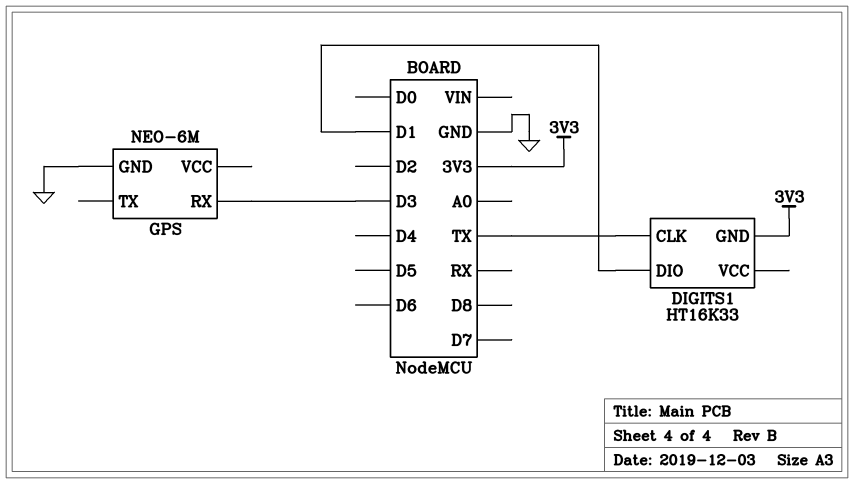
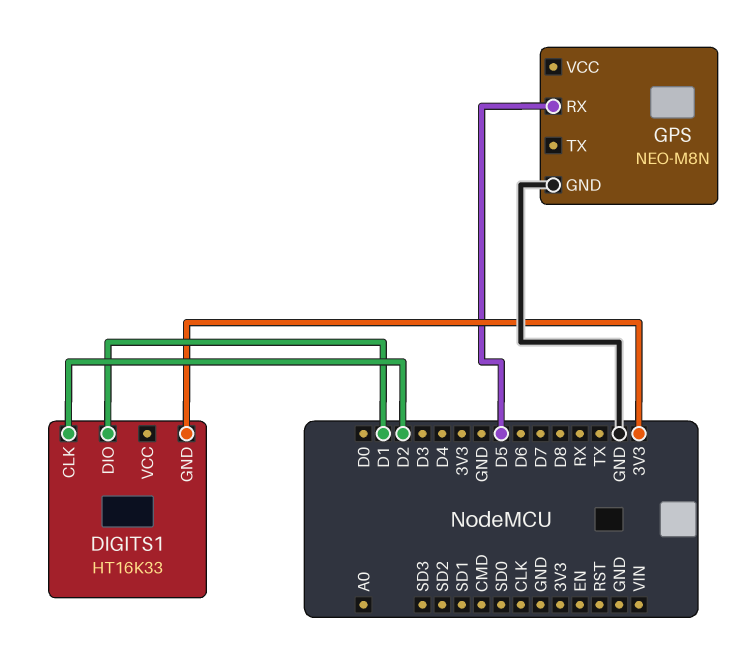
DIGITS1 pin CLK: TX -> D2
GPS: NEO-6M -> NEO-M8N
GPS pin RX: D3 -> D5

